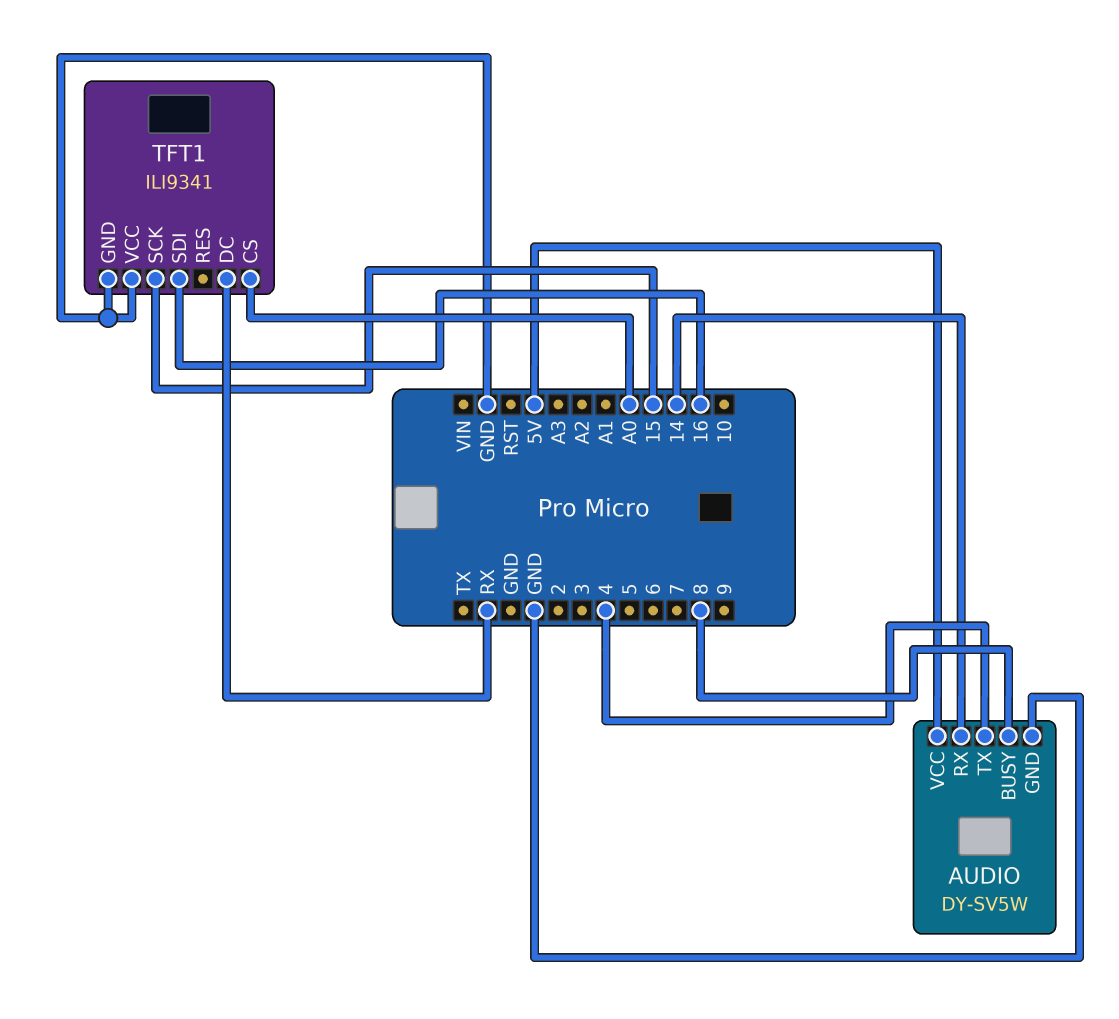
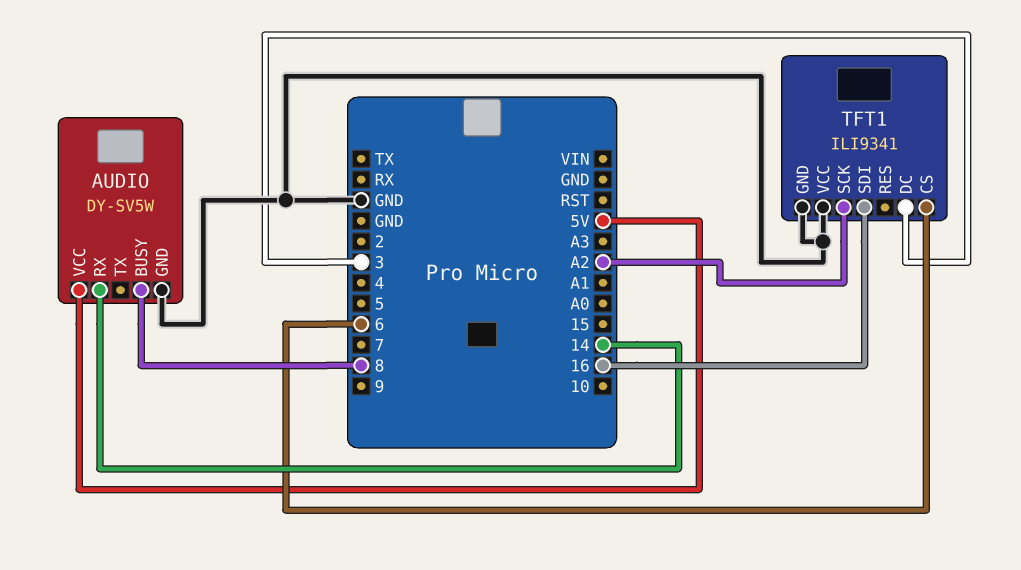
AUDIO pin TX: 4 -> none
TFT1 pin CS: A0 -> 6
TFT1 pin DC: RX -> 3
TFT1 pin SCK: 15 -> A2

